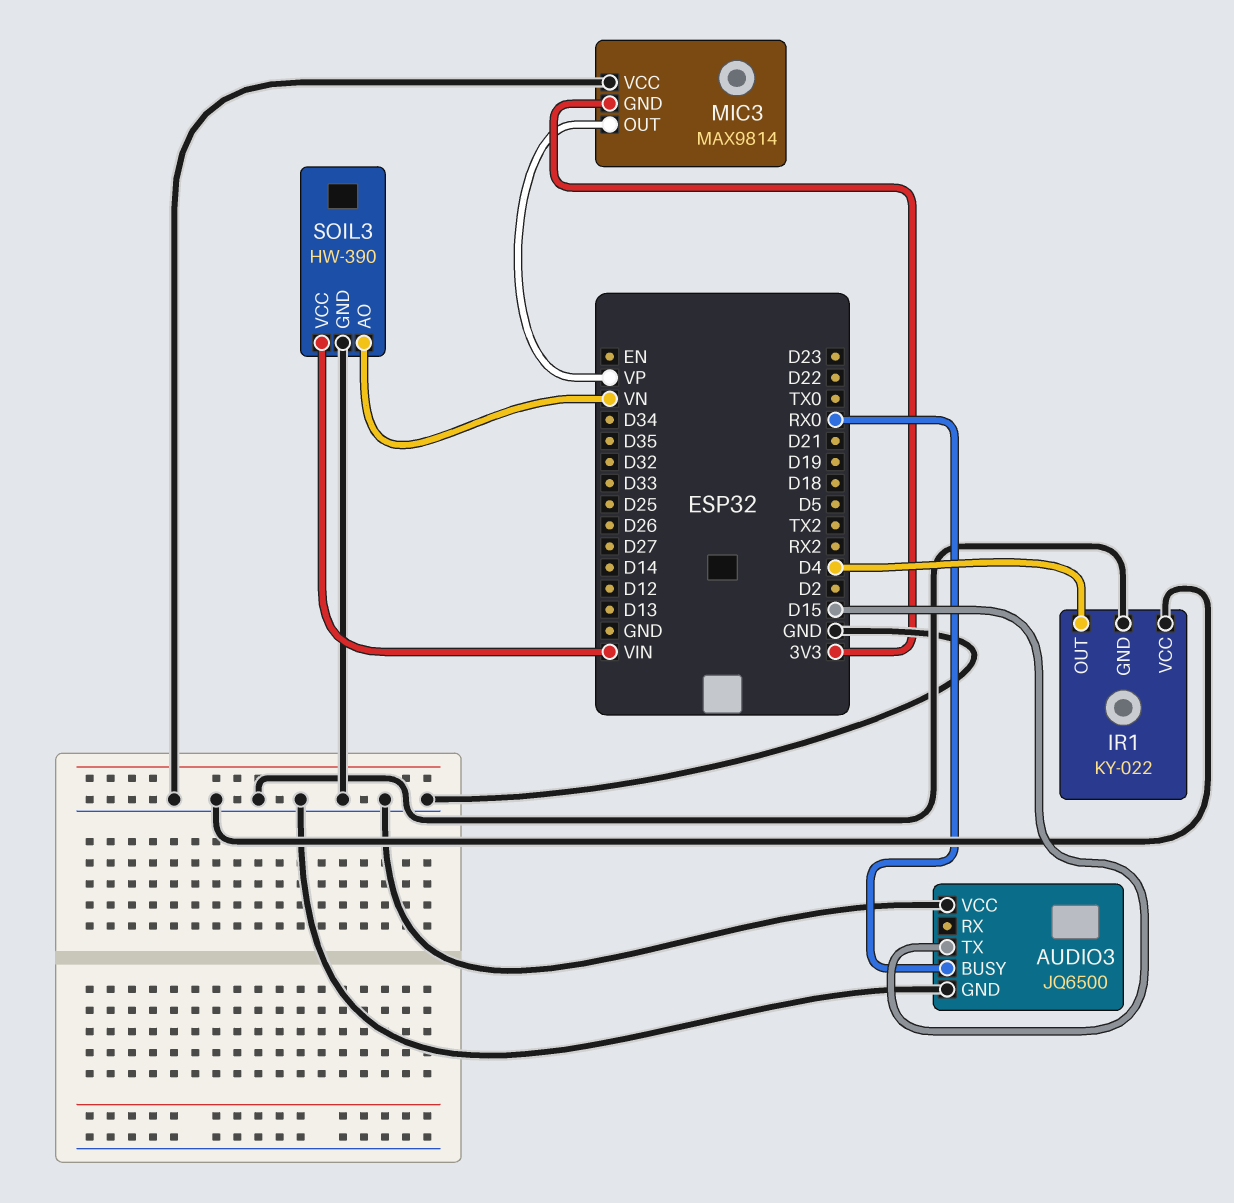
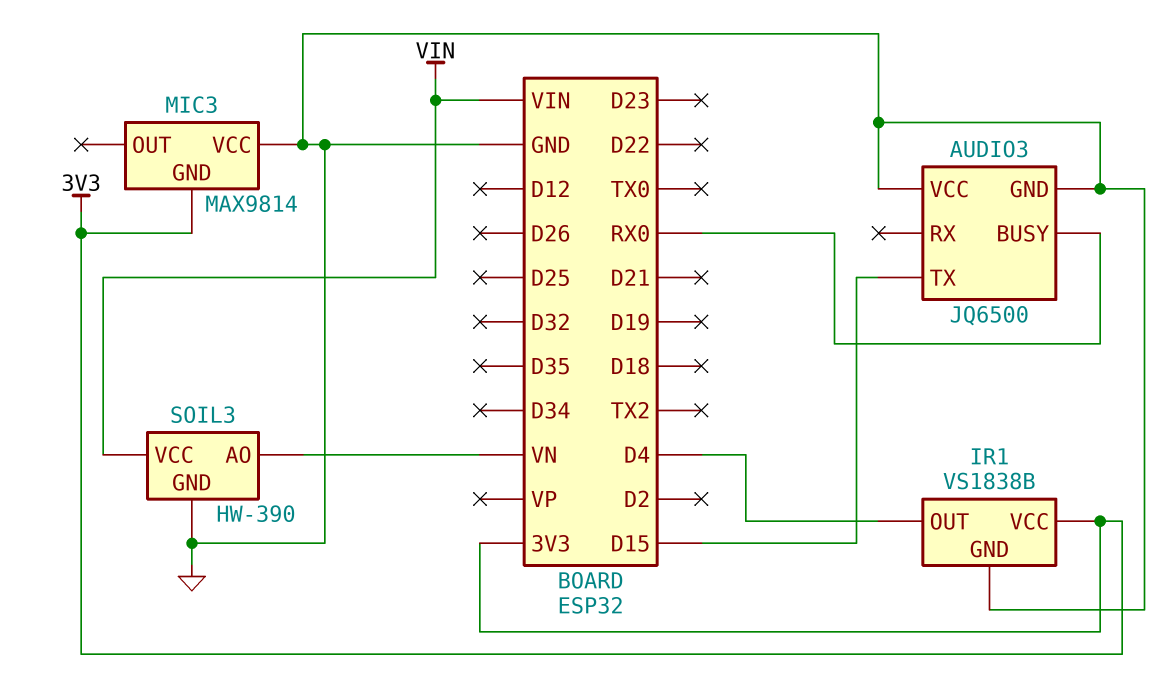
IR1: KY-022 -> VS1838B
IR1 pin VCC: GND -> 3V3
MIC3 pin OUT: VP -> none

